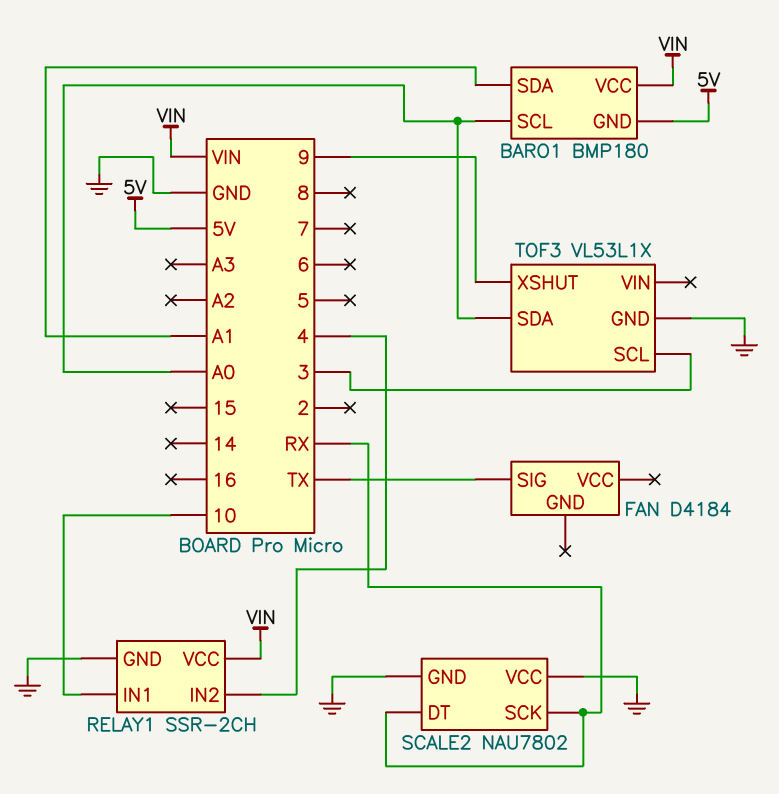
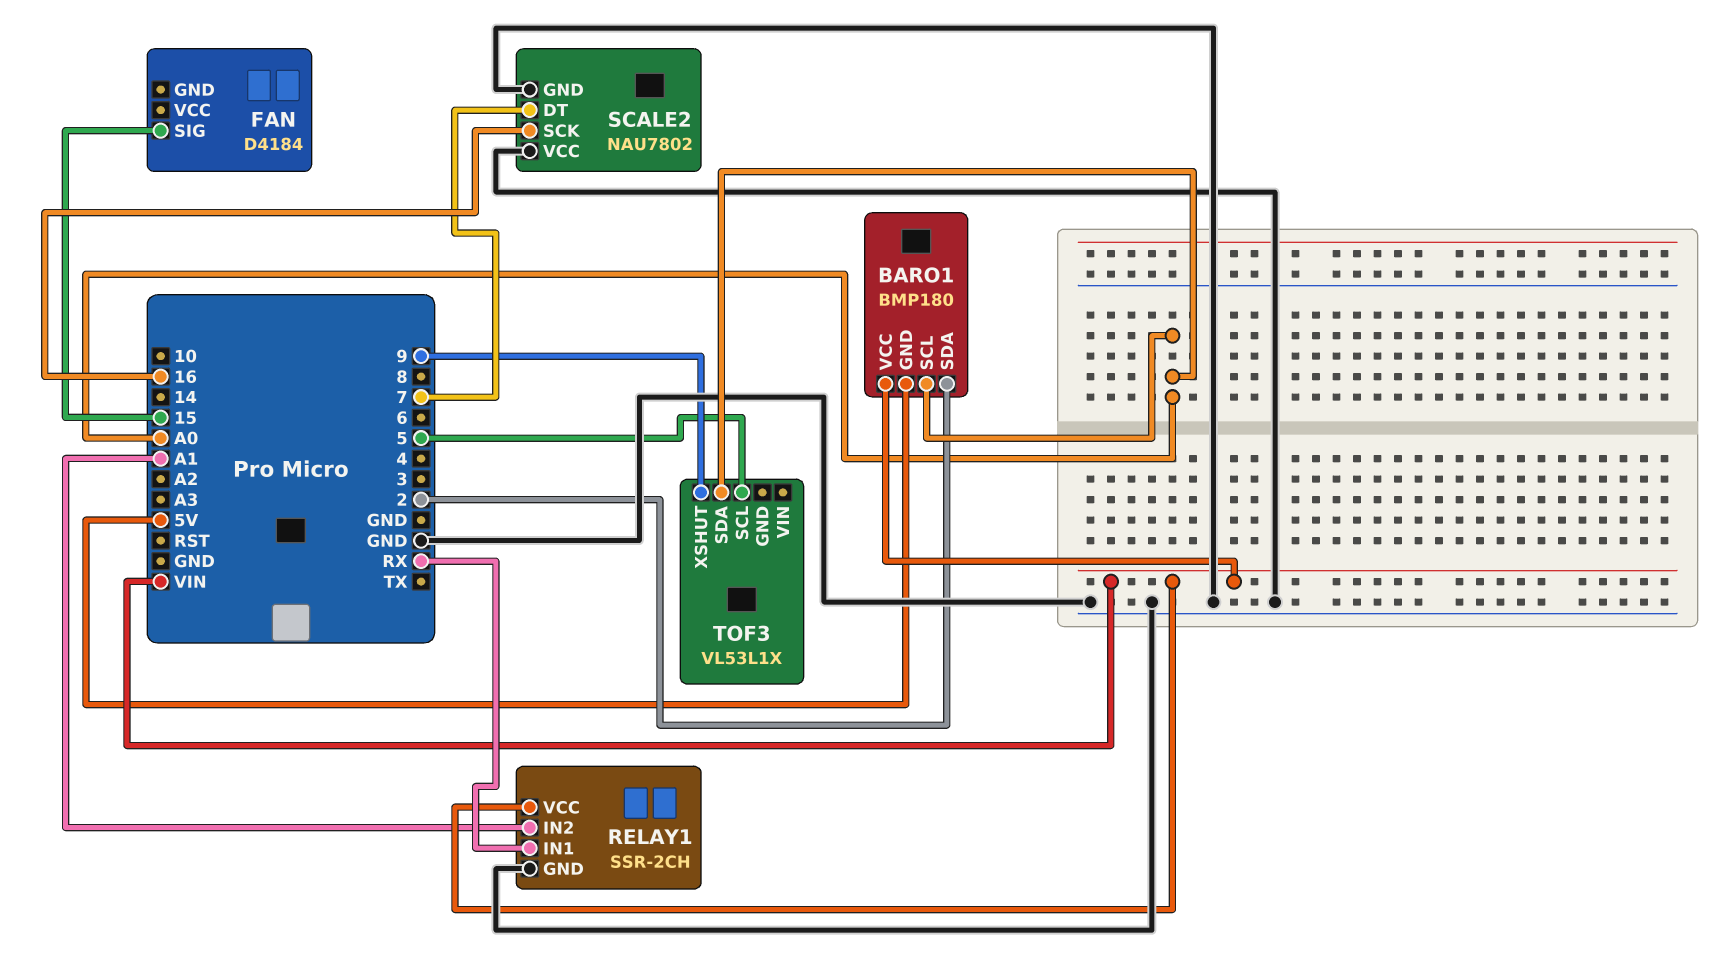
BARO1 pin SDA: A1 -> 2
FAN pin SIG: TX -> 15
RELAY1 pin IN1: 10 -> RX
RELAY1 pin IN2: 4 -> A1
SCALE2 pin DT: RX -> 7
SCALE2 pin SCK: RX -> 16
TOF3 pin GND: GND -> none
TOF3 pin SCL: 3 -> 5

